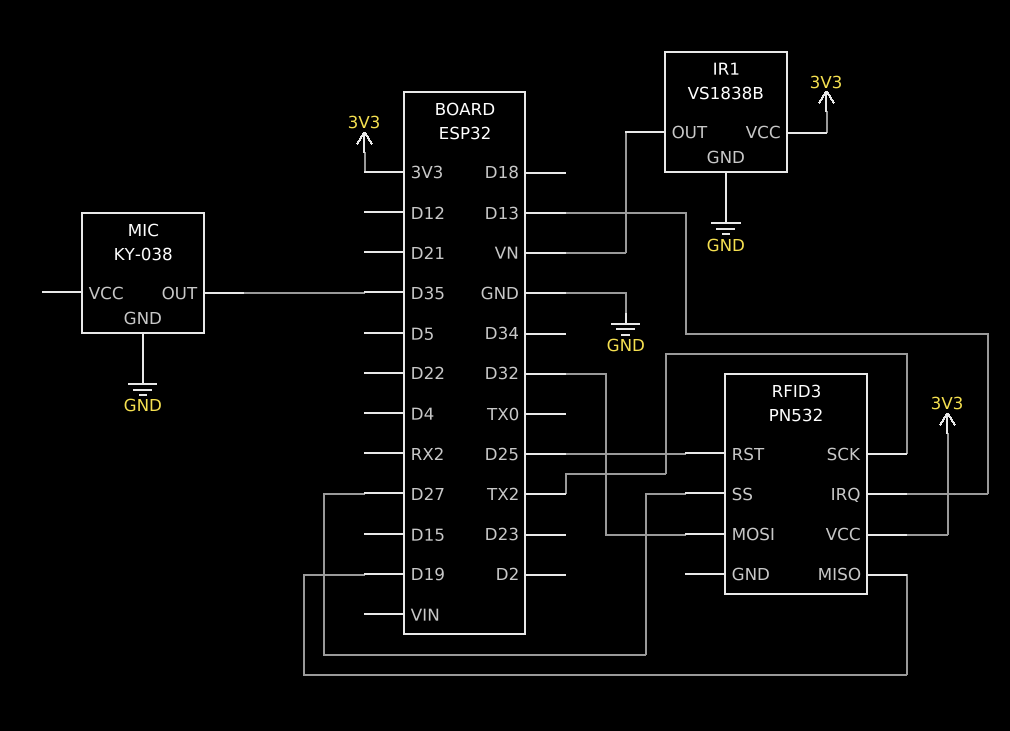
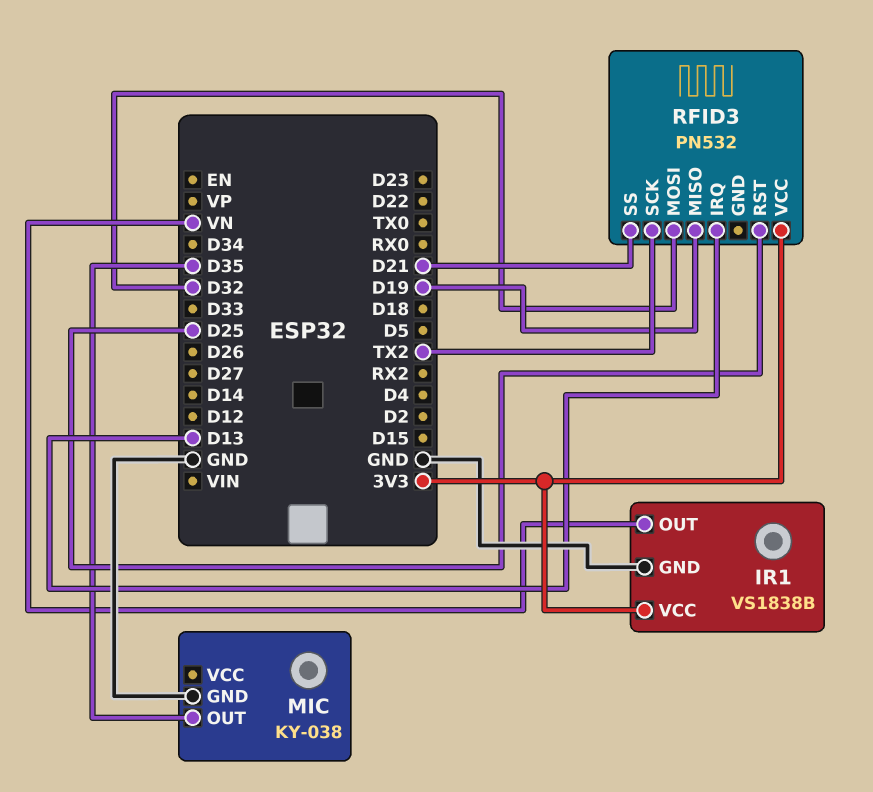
RFID3 pin SS: D27 -> D21

